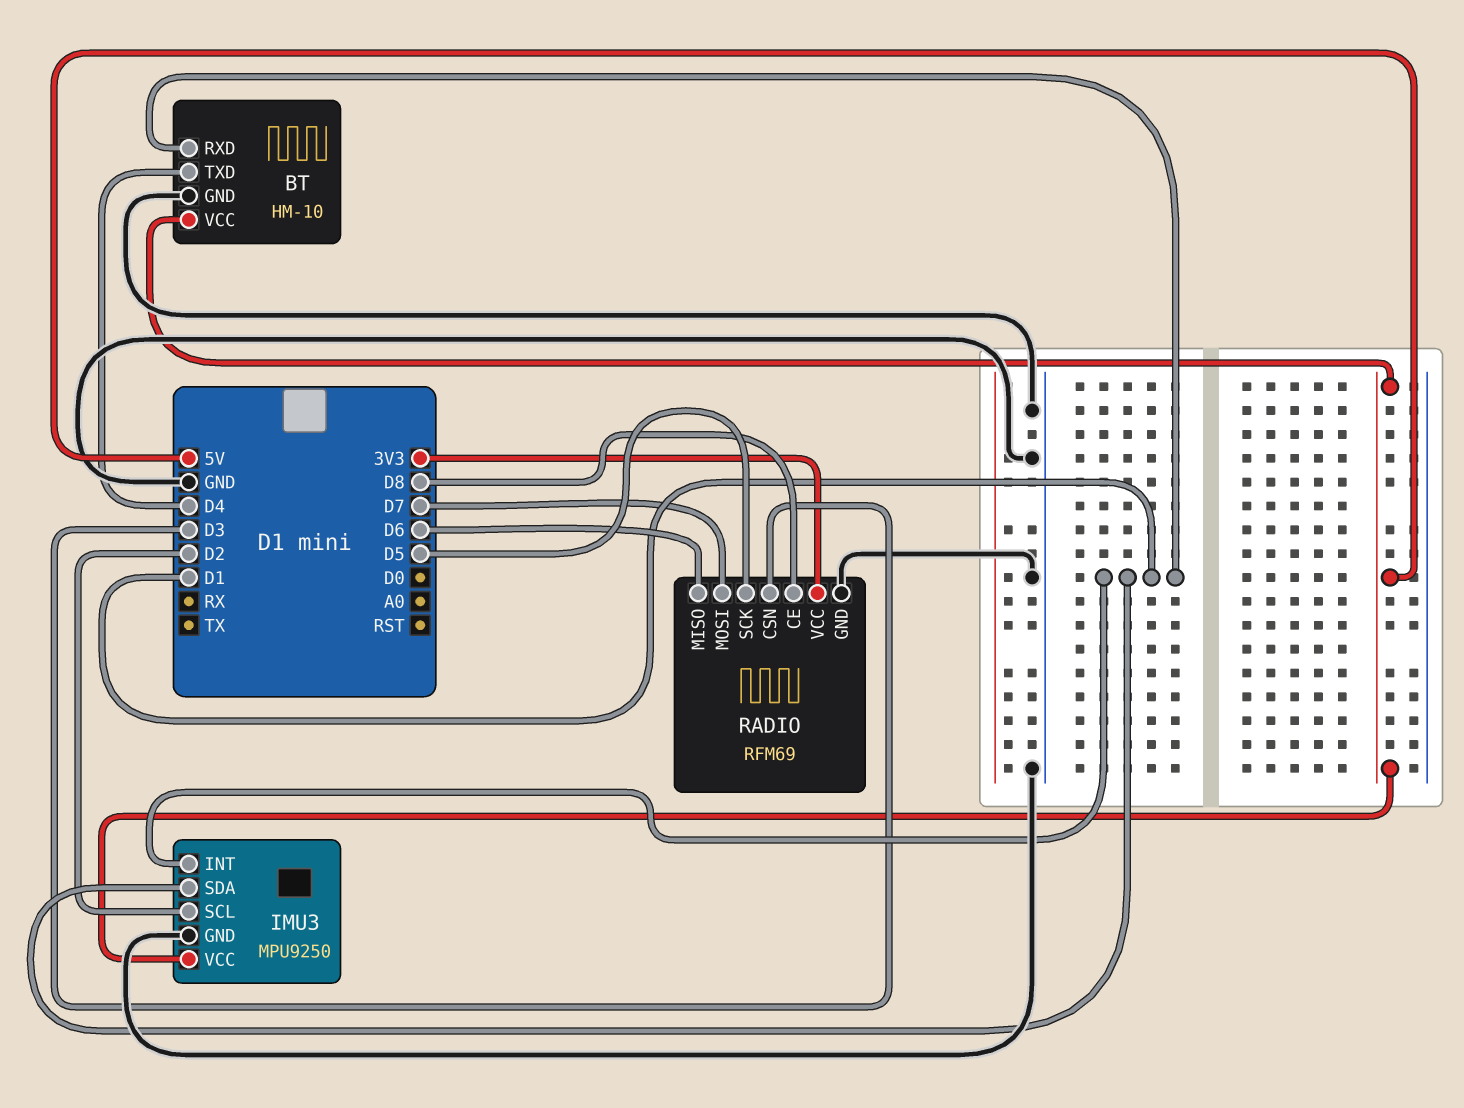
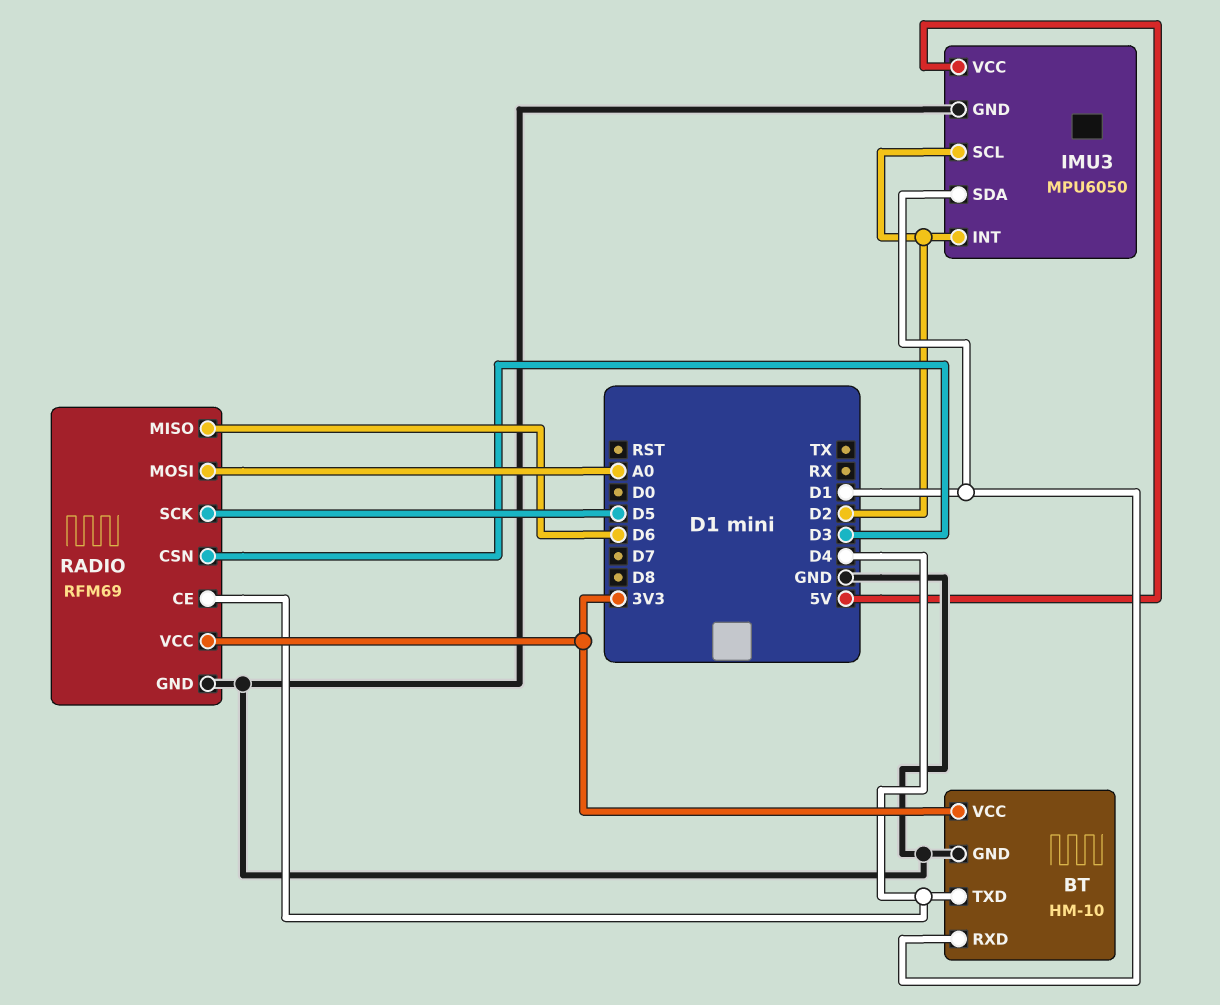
BT pin VCC: 5V -> 3V3
IMU3: MPU9250 -> MPU6050
IMU3 pin INT: D1 -> D2
RADIO pin CE: D8 -> D4
RADIO pin MOSI: D7 -> A0

